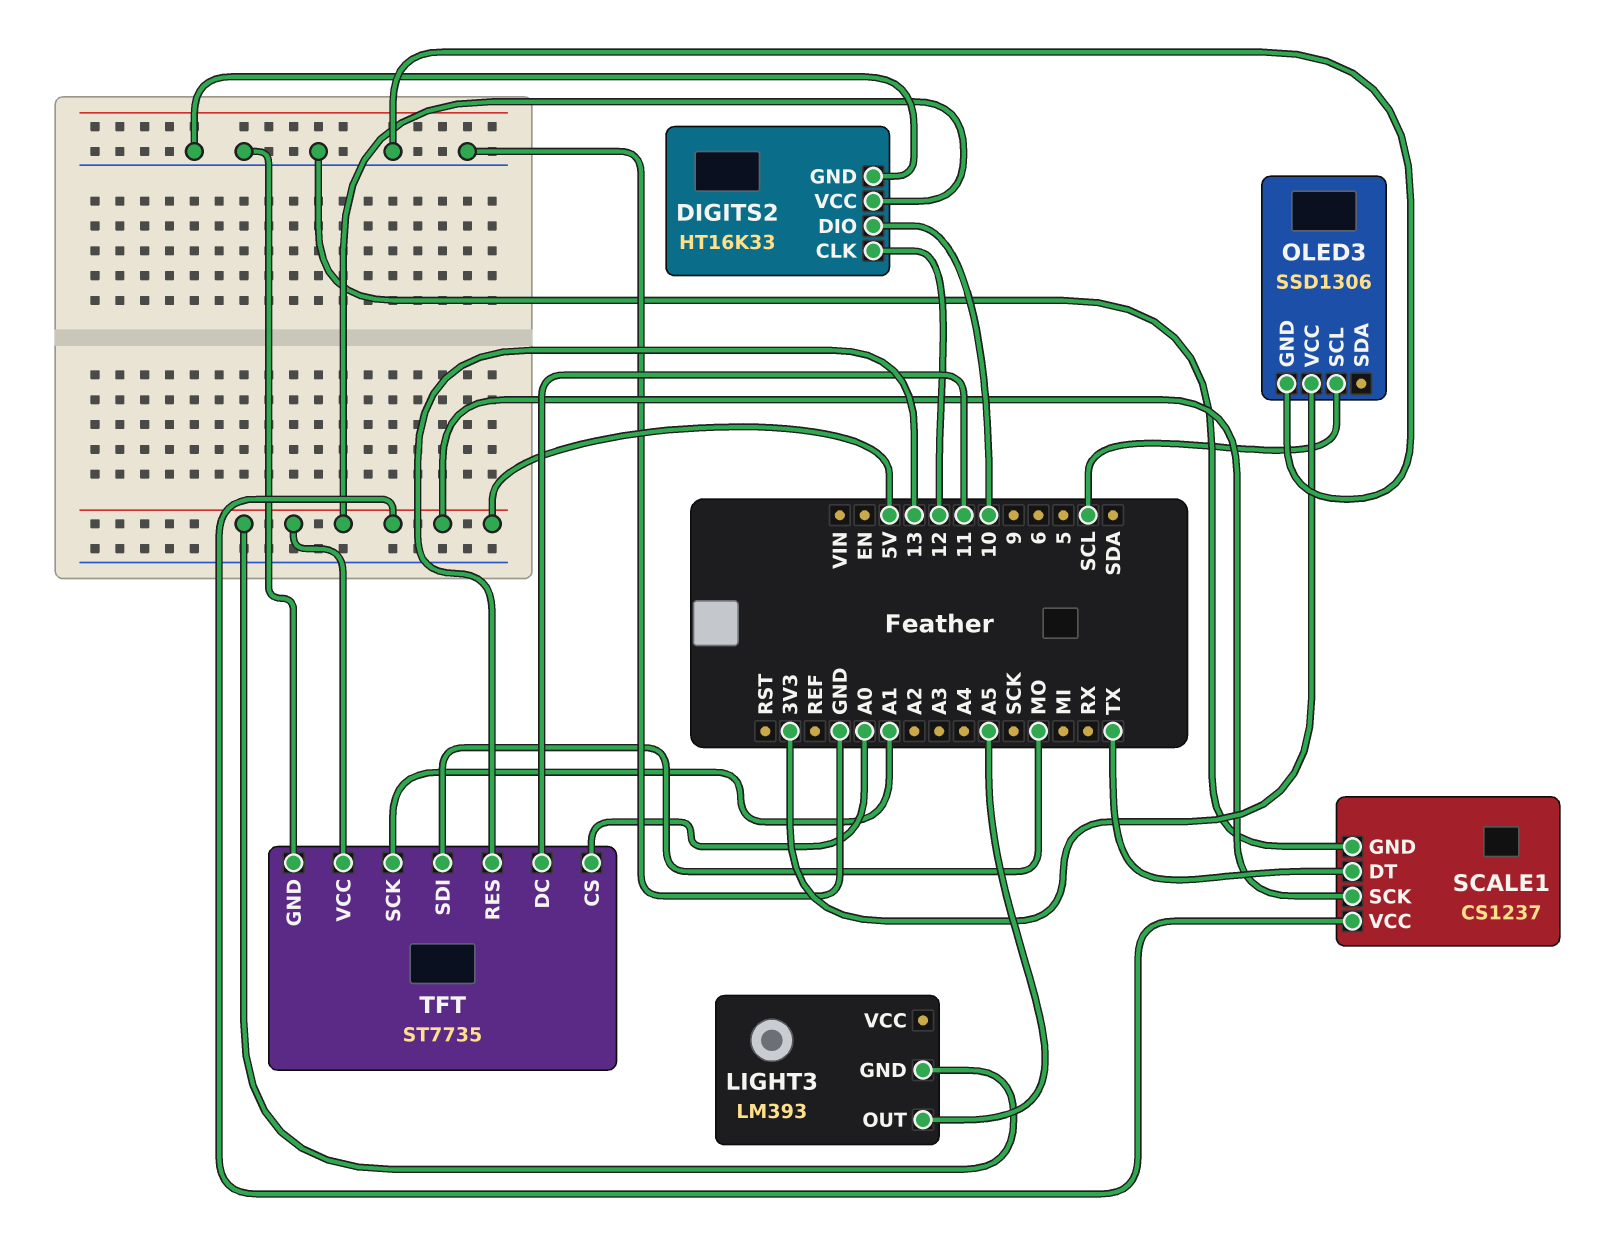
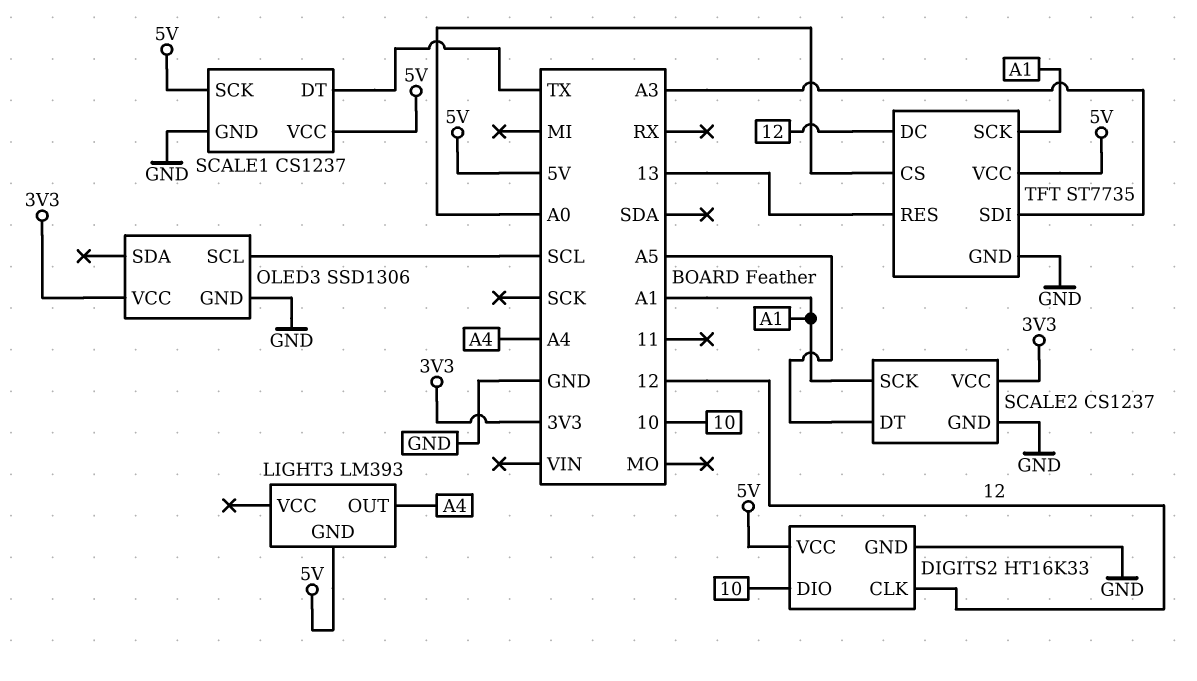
LIGHT3 pin OUT: A5 -> A4
SCALE2: none -> CS1237
SCALE2 pin DT: none -> A5
SCALE2 pin GND: none -> GND
SCALE2 pin SCK: none -> A1
SCALE2 pin VCC: none -> 3V3
TFT pin DC: 11 -> 12
TFT pin SDI: MO -> A3

